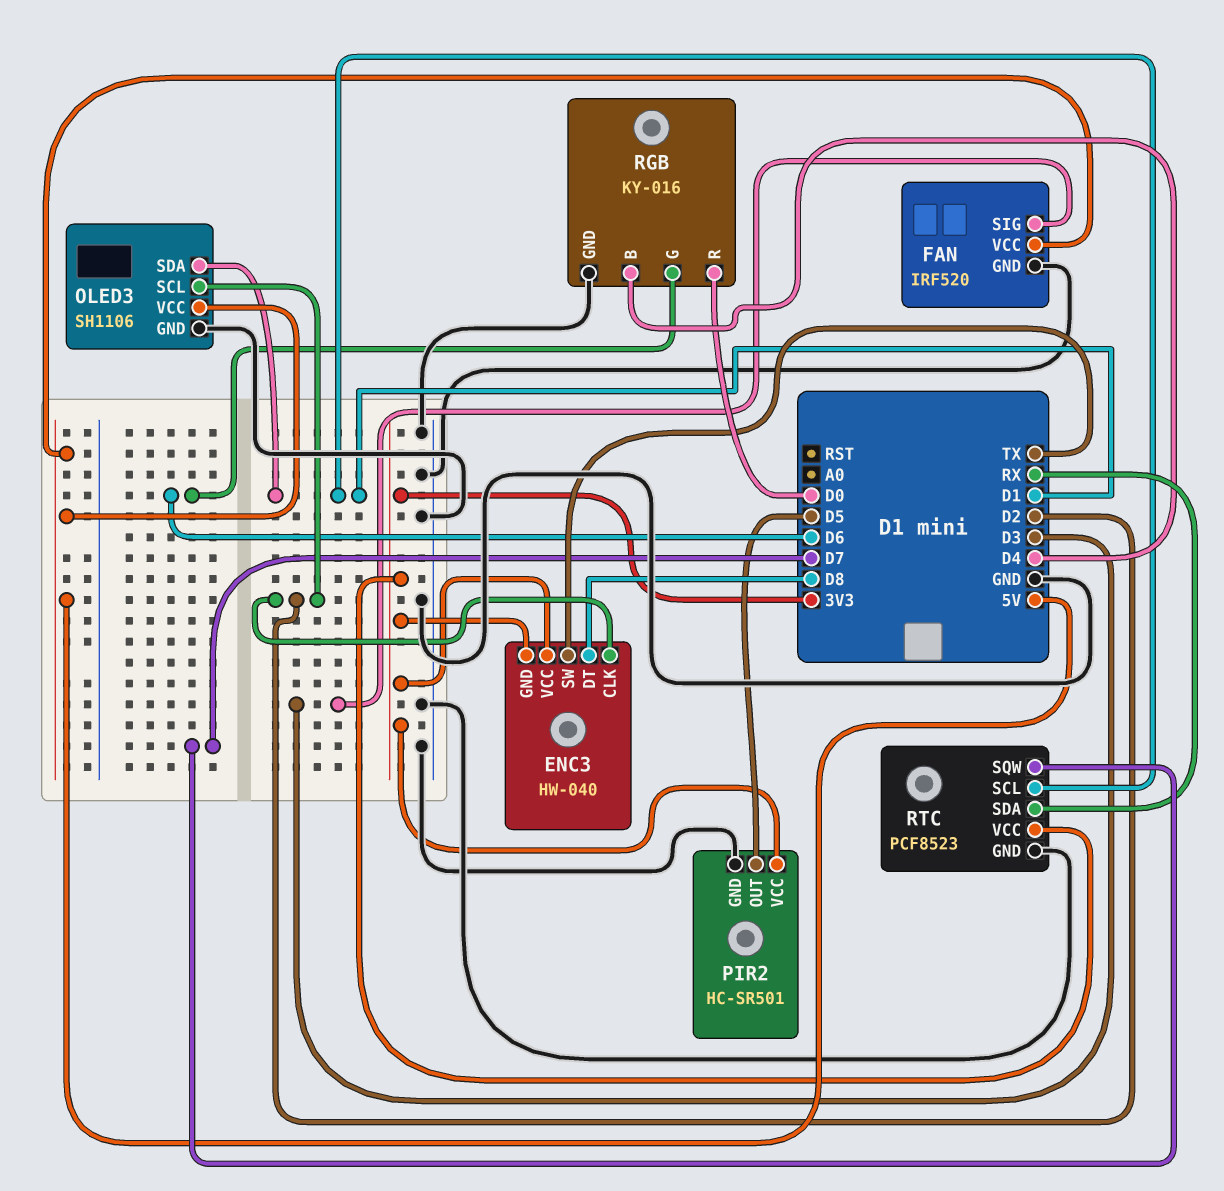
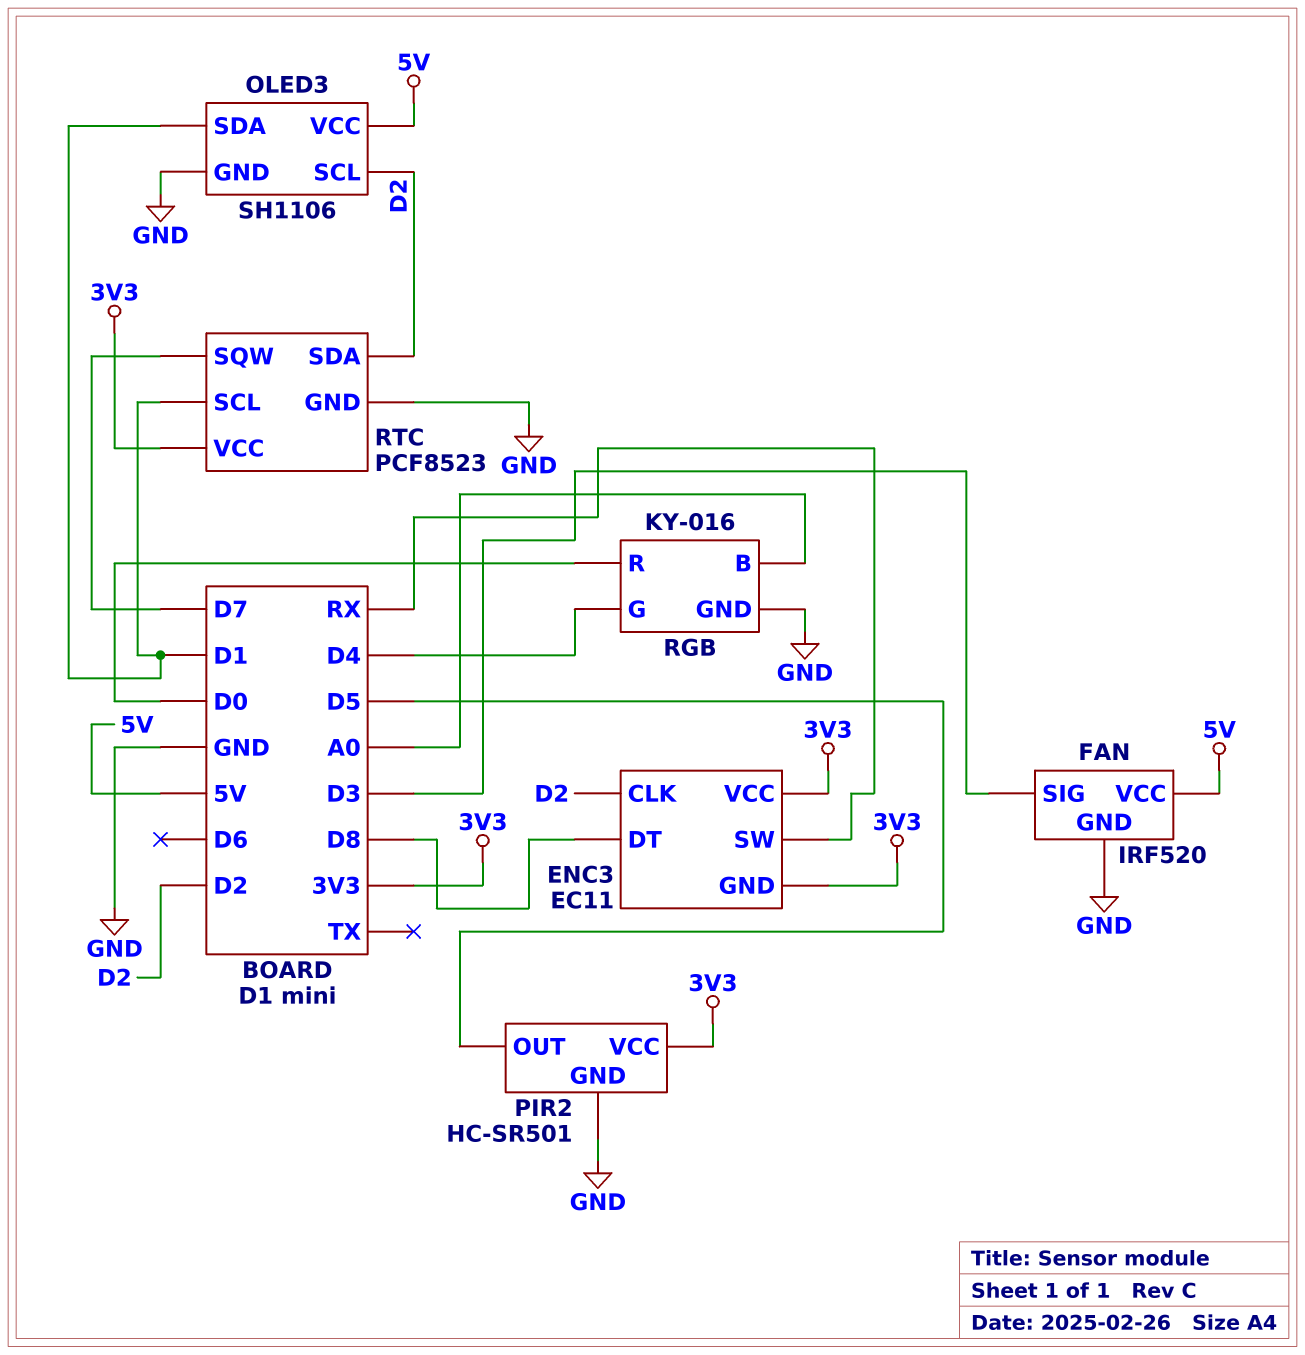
ENC3: HW-040 -> EC11
ENC3 pin SW: TX -> RX
RGB pin B: D4 -> A0
RGB pin G: D6 -> D4
RTC pin SDA: RX -> D2

